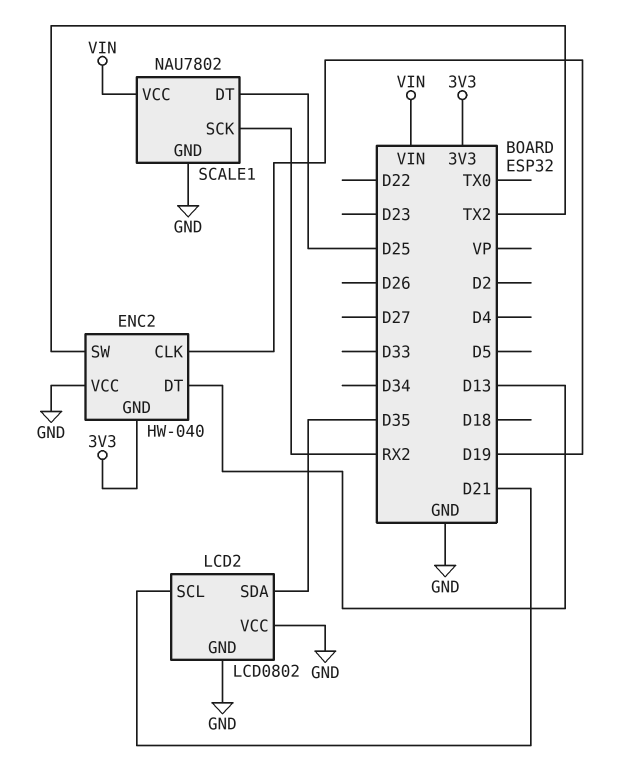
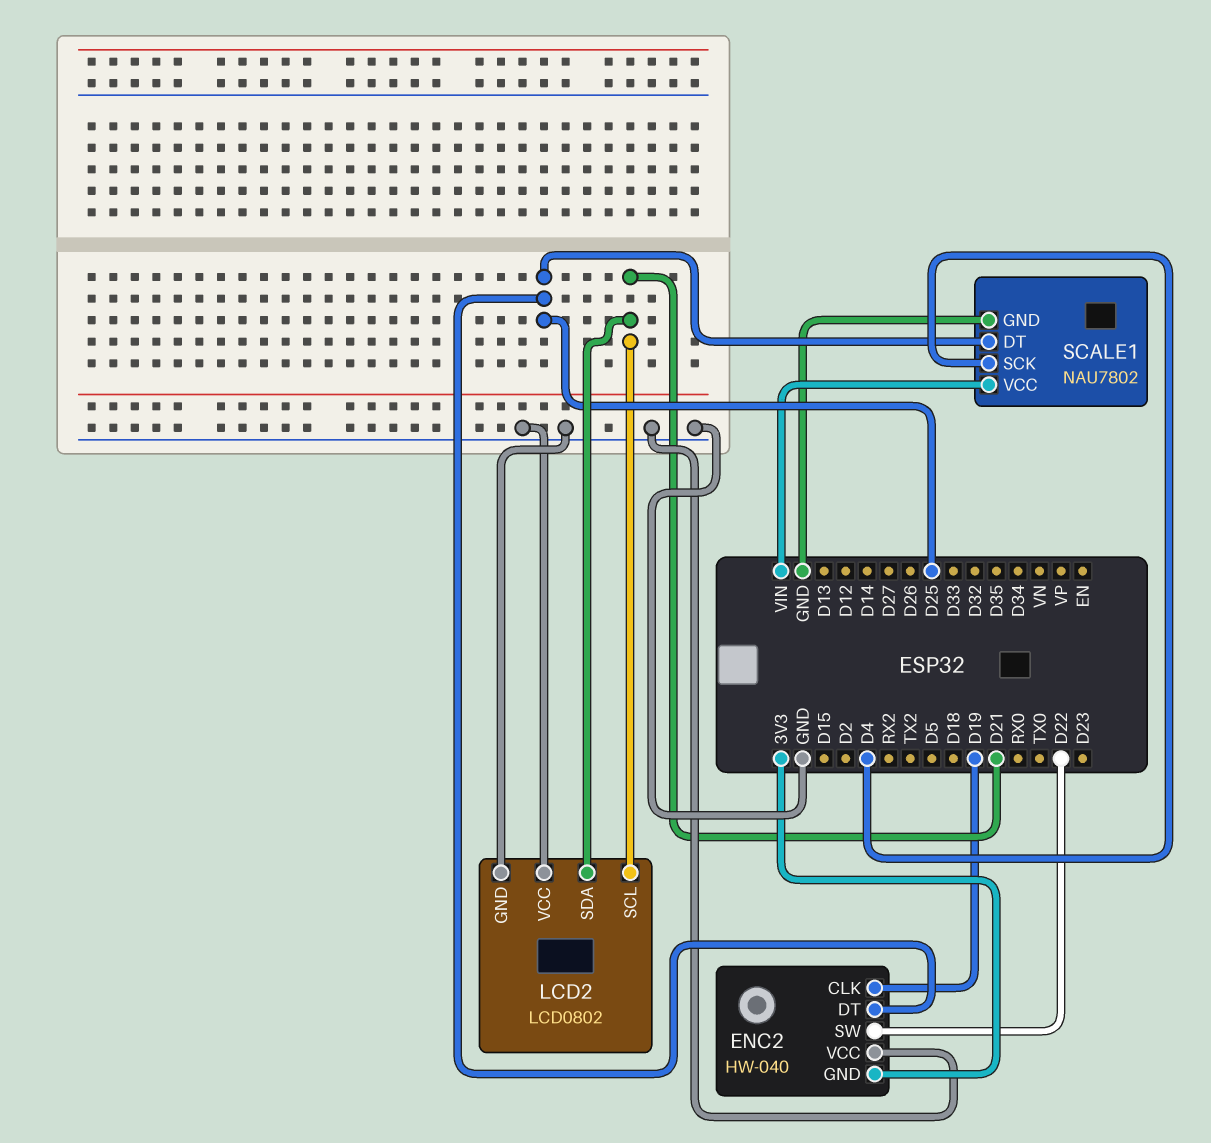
ENC2 pin DT: D13 -> D25
ENC2 pin SW: TX2 -> D22
LCD2 pin SDA: D35 -> D21
SCALE1 pin SCK: RX2 -> D4

